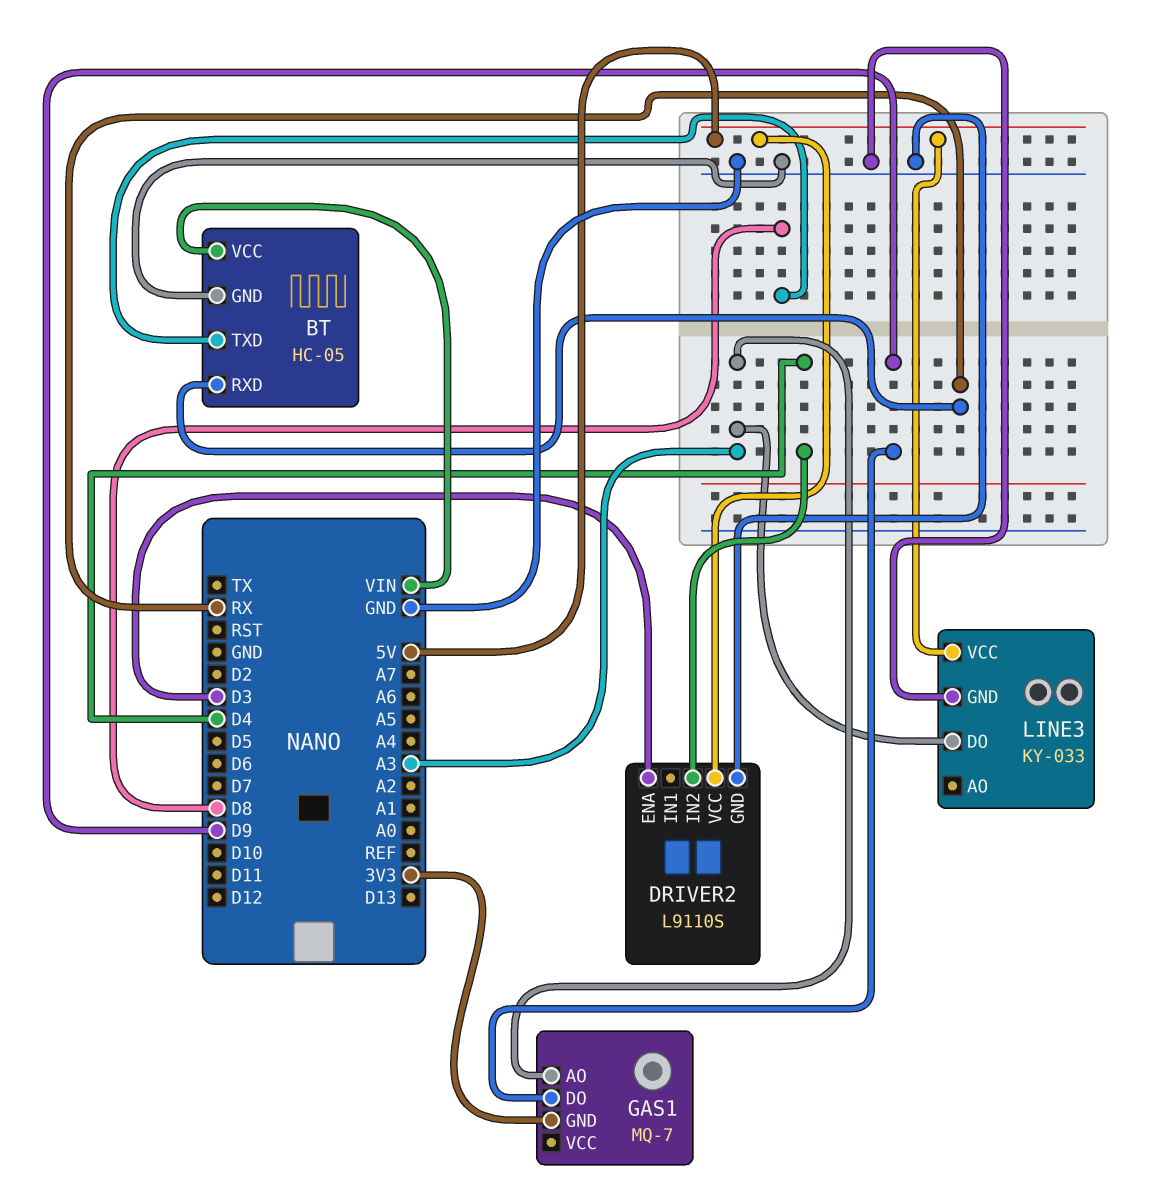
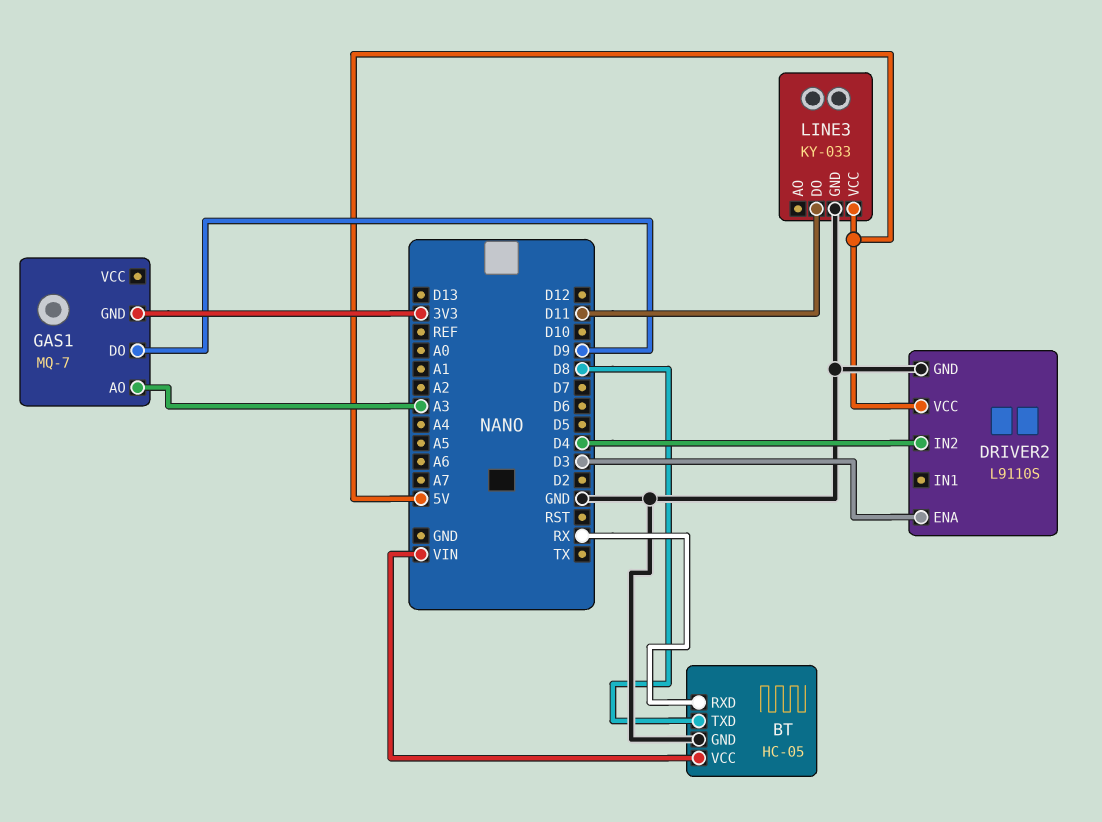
LINE3 pin DO: A3 -> D11

